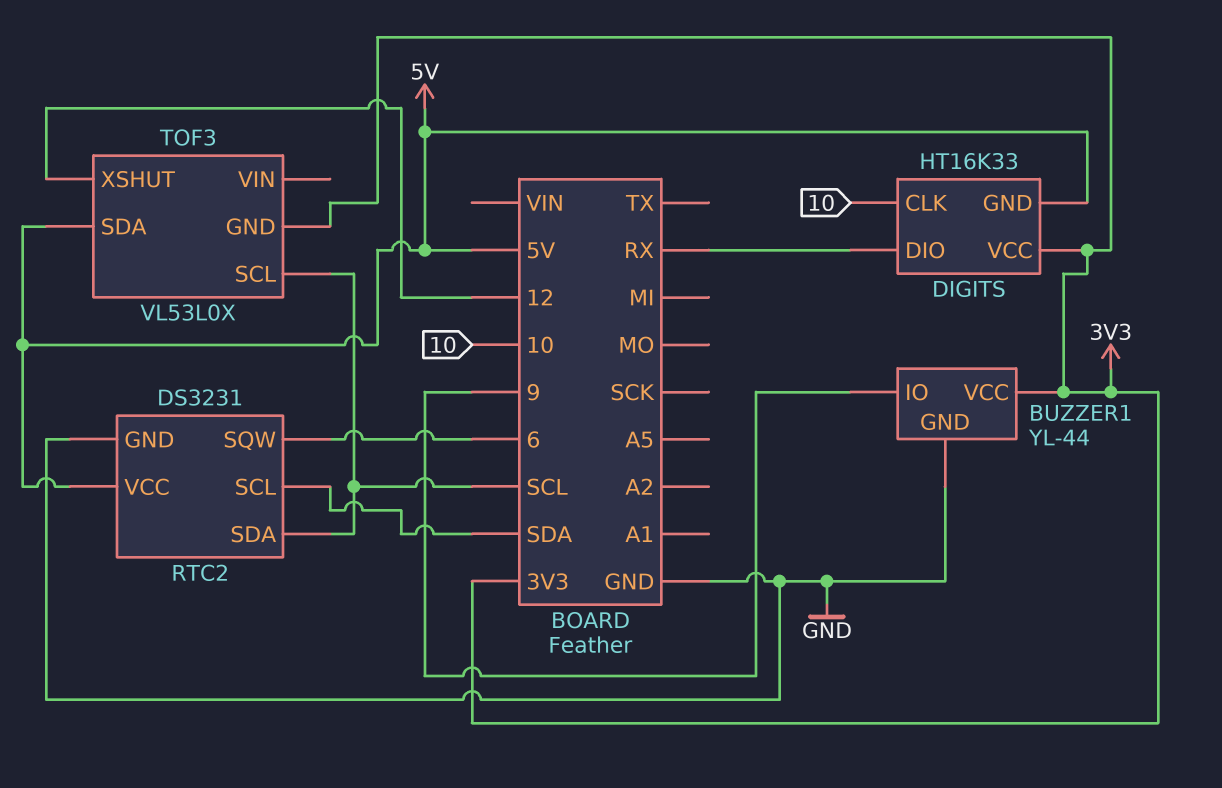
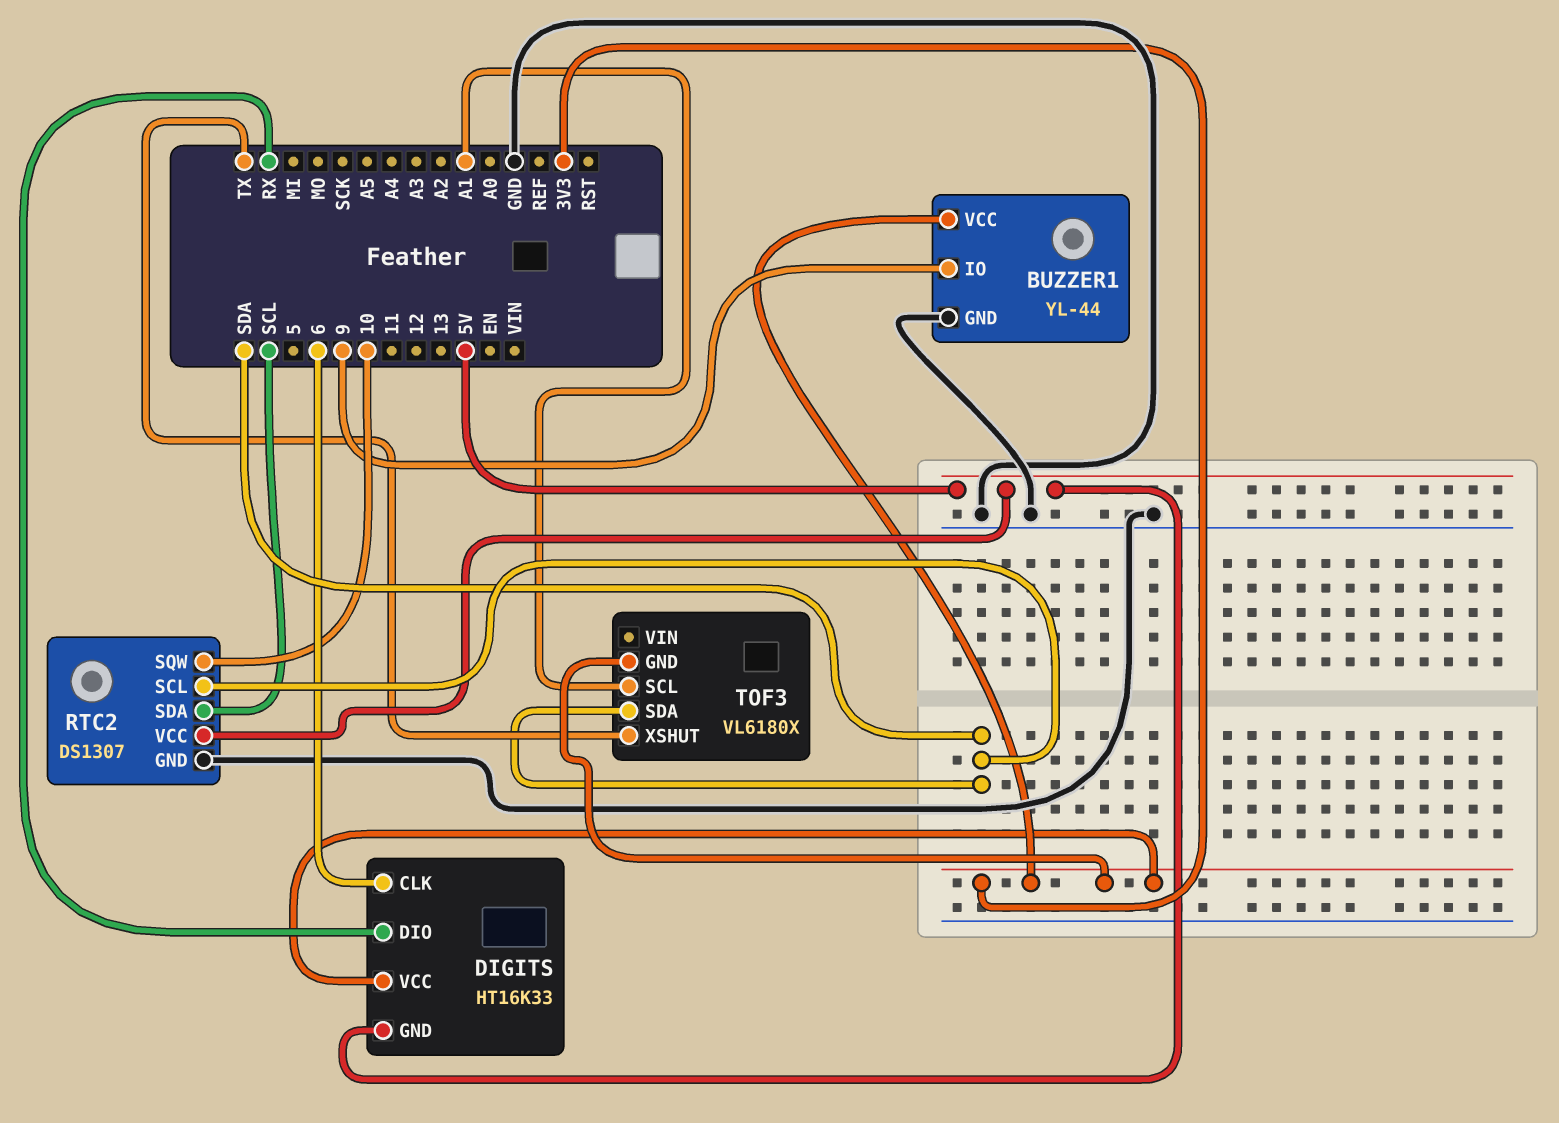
DIGITS pin CLK: 10 -> 6
RTC2: DS3231 -> DS1307
RTC2 pin SQW: 6 -> 10
TOF3: VL53L0X -> VL6180X
TOF3 pin SCL: SCL -> A1
TOF3 pin SDA: 5V -> SDA
TOF3 pin XSHUT: 12 -> TX

